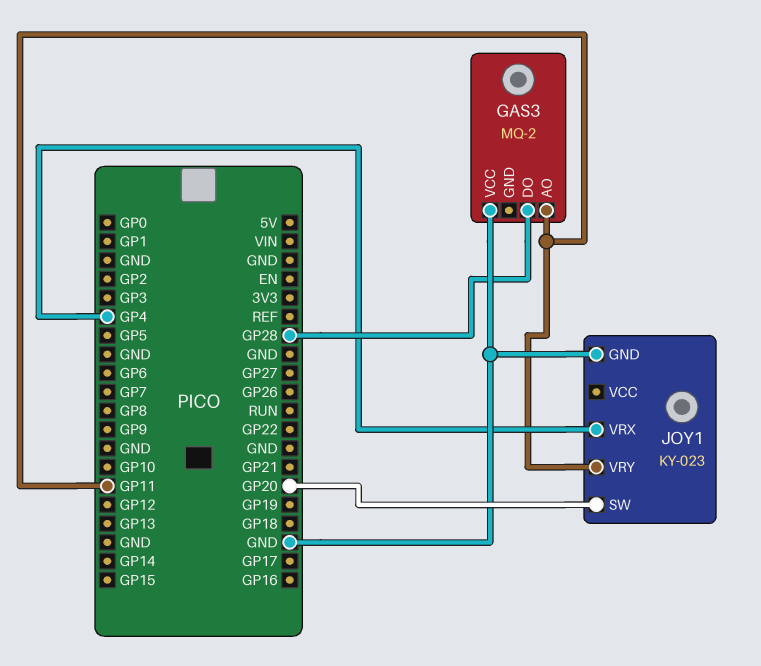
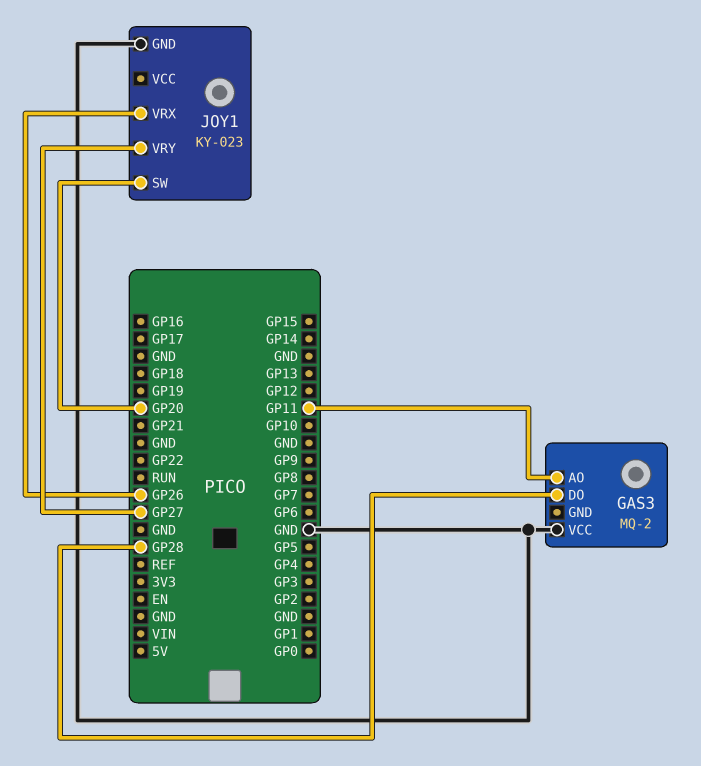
JOY1 pin VRX: GP4 -> GP26
JOY1 pin VRY: GP11 -> GP27

